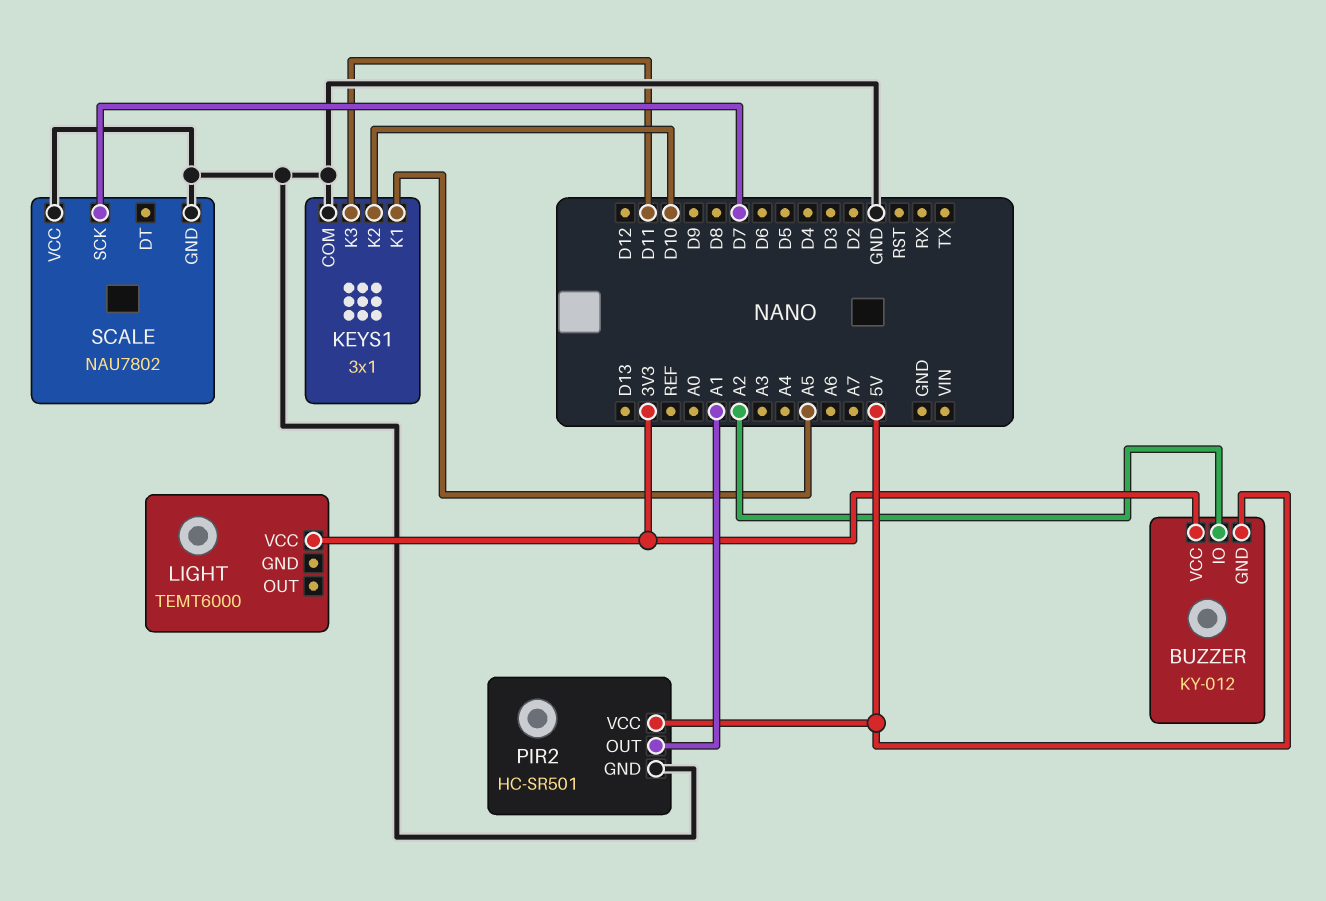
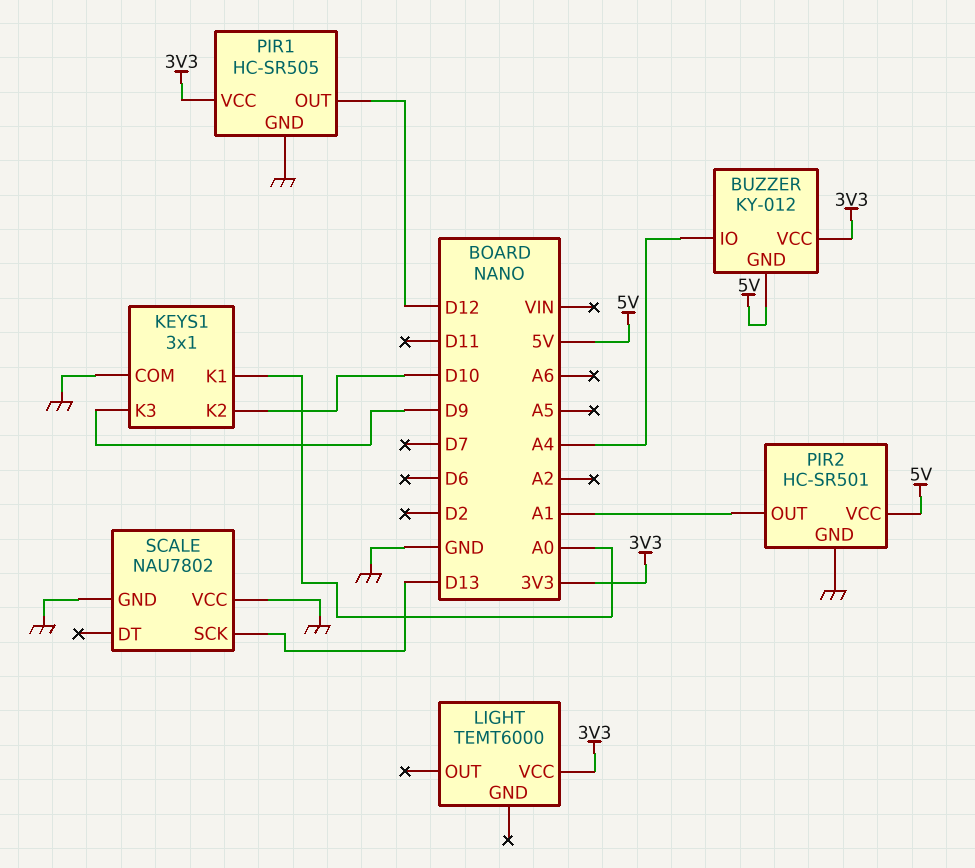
BUZZER pin IO: A2 -> A4
KEYS1 pin K1: A5 -> A0
KEYS1 pin K3: D11 -> D9
PIR1: none -> HC-SR505
PIR1 pin GND: none -> GND
PIR1 pin OUT: none -> D12
PIR1 pin VCC: none -> 3V3
SCALE pin SCK: D7 -> D13

